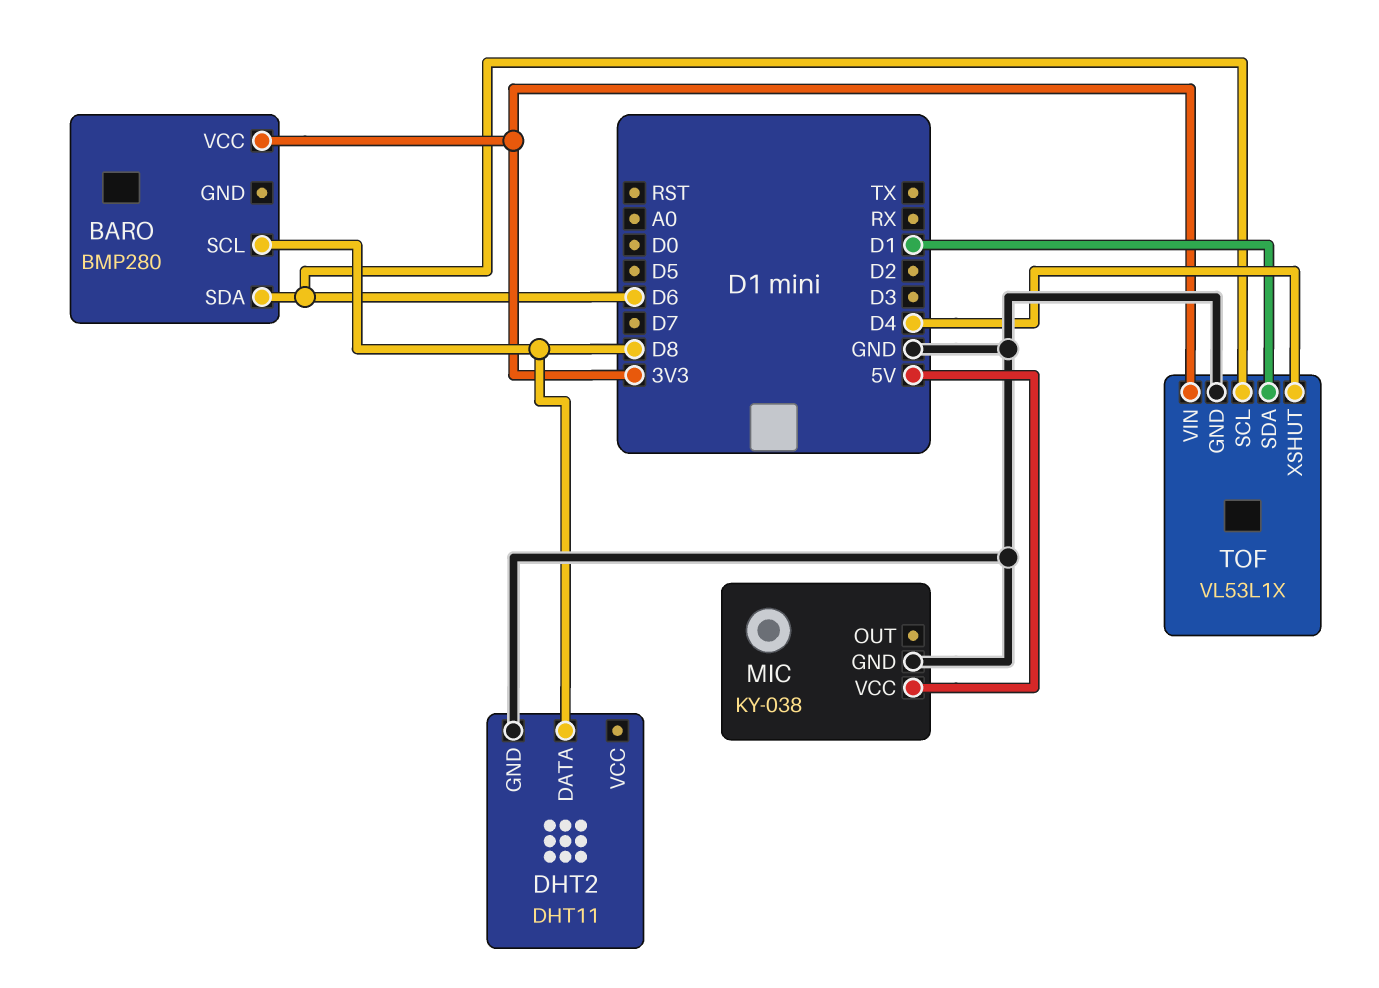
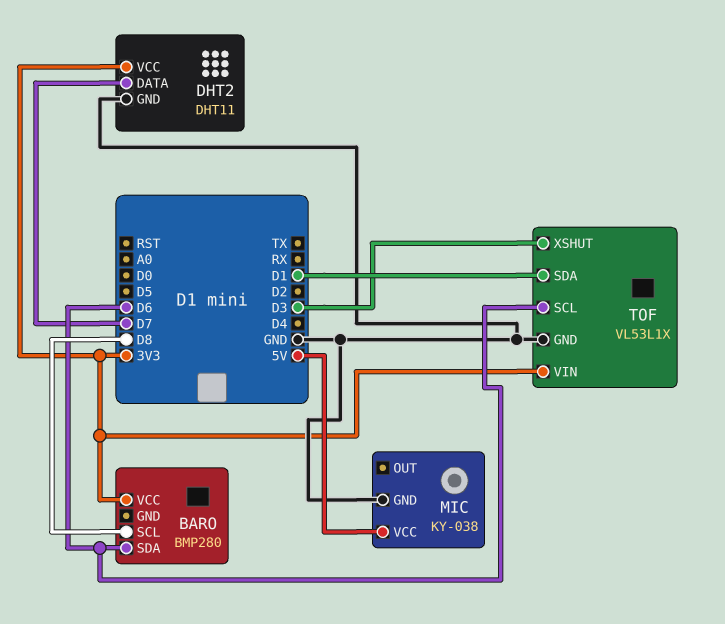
DHT2 pin DATA: D8 -> D7
DHT2 pin VCC: none -> 3V3
TOF pin XSHUT: D4 -> D3

